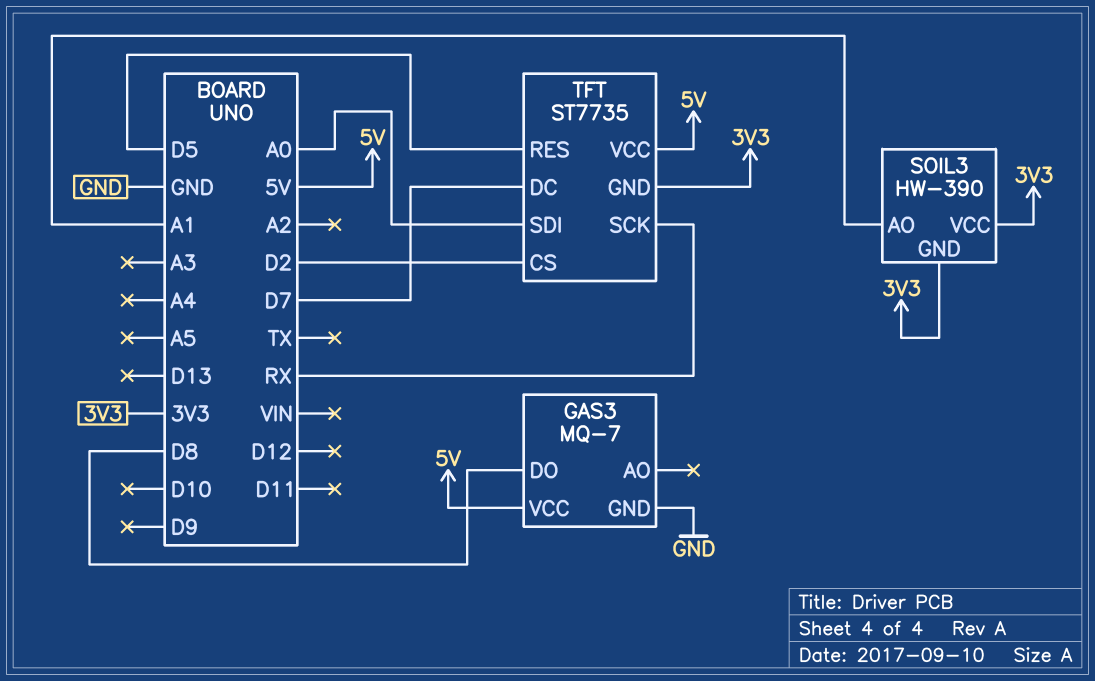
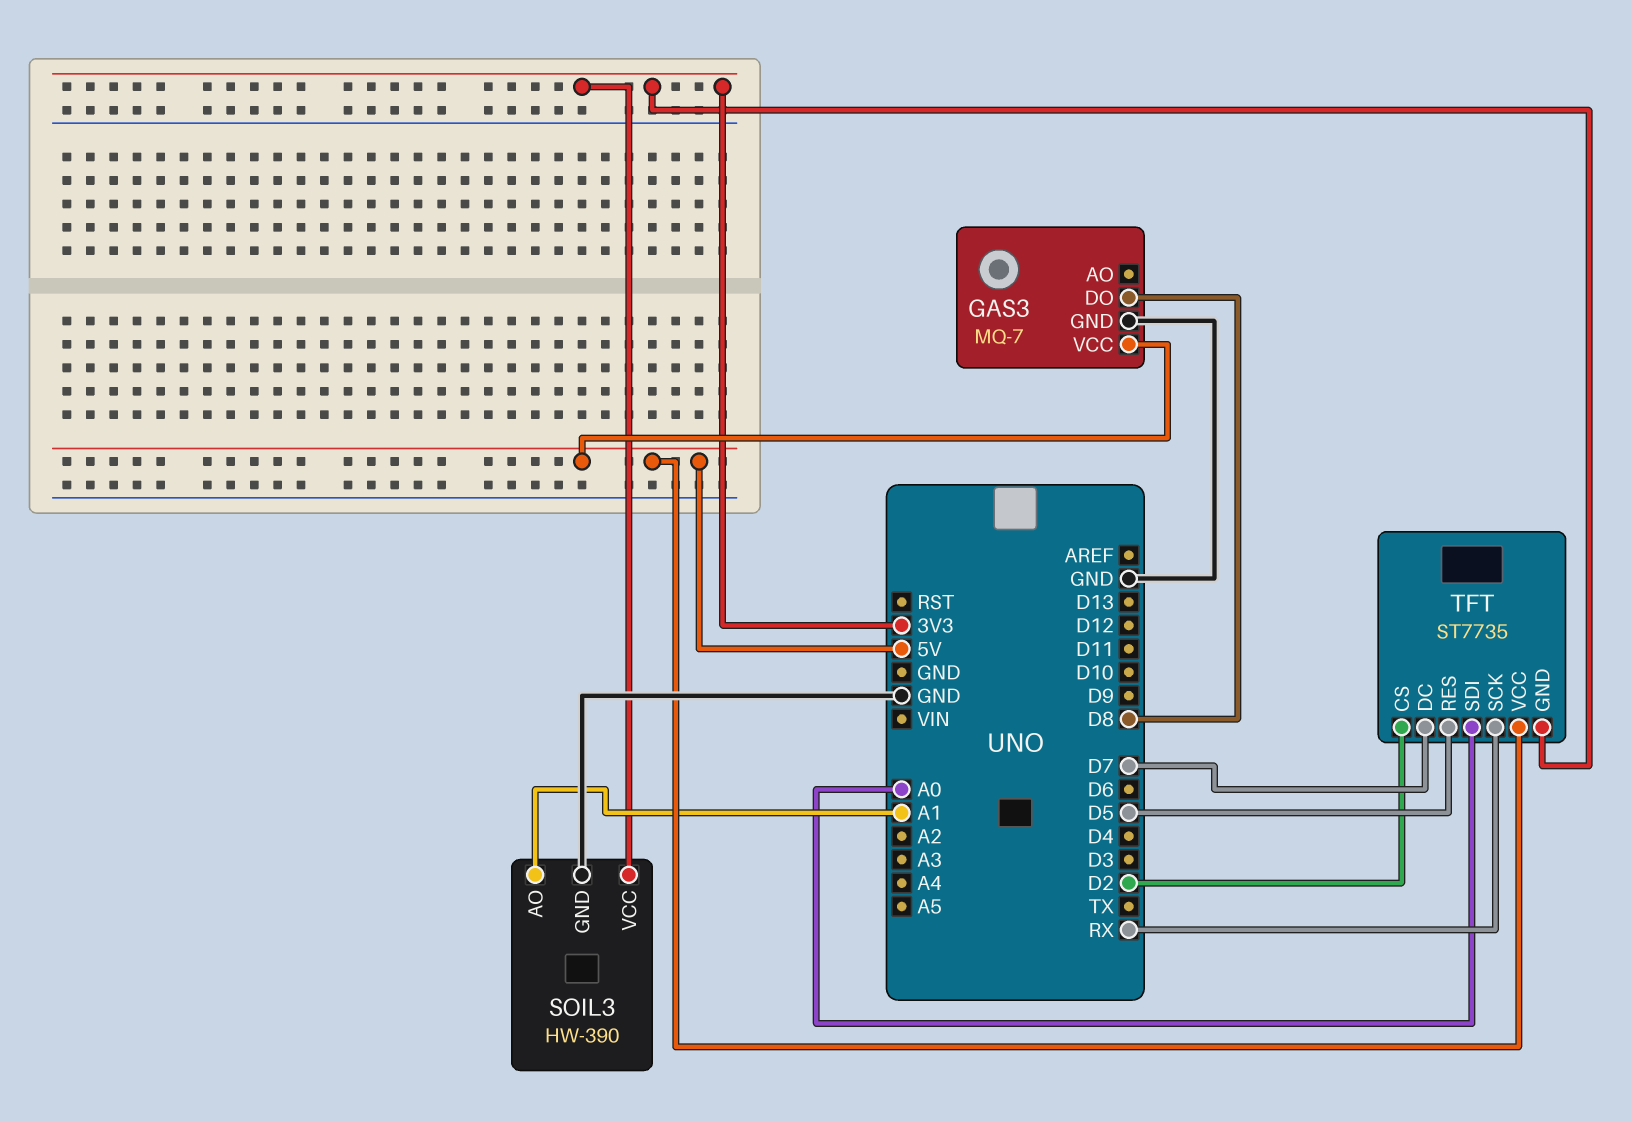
SOIL3 pin GND: 3V3 -> GND

